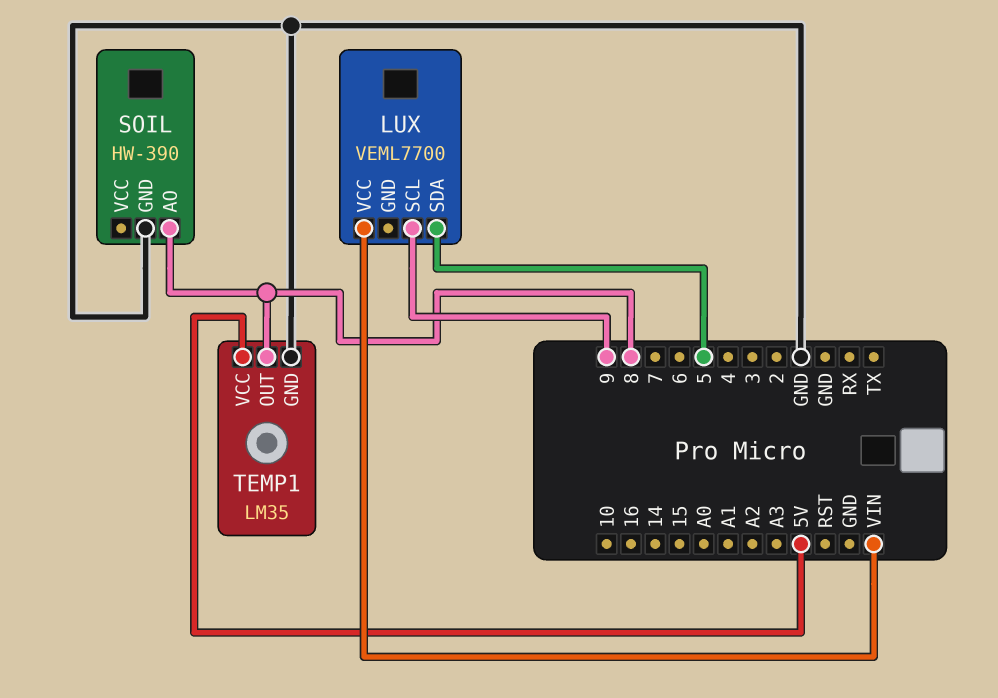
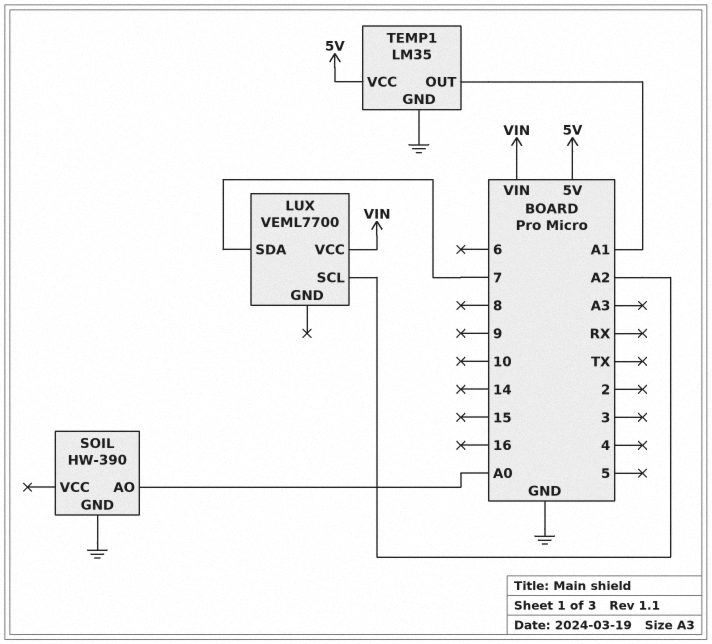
LUX pin SCL: 9 -> A2
LUX pin SDA: 5 -> 7
SOIL pin AO: 8 -> A0
TEMP1 pin OUT: 8 -> A1

